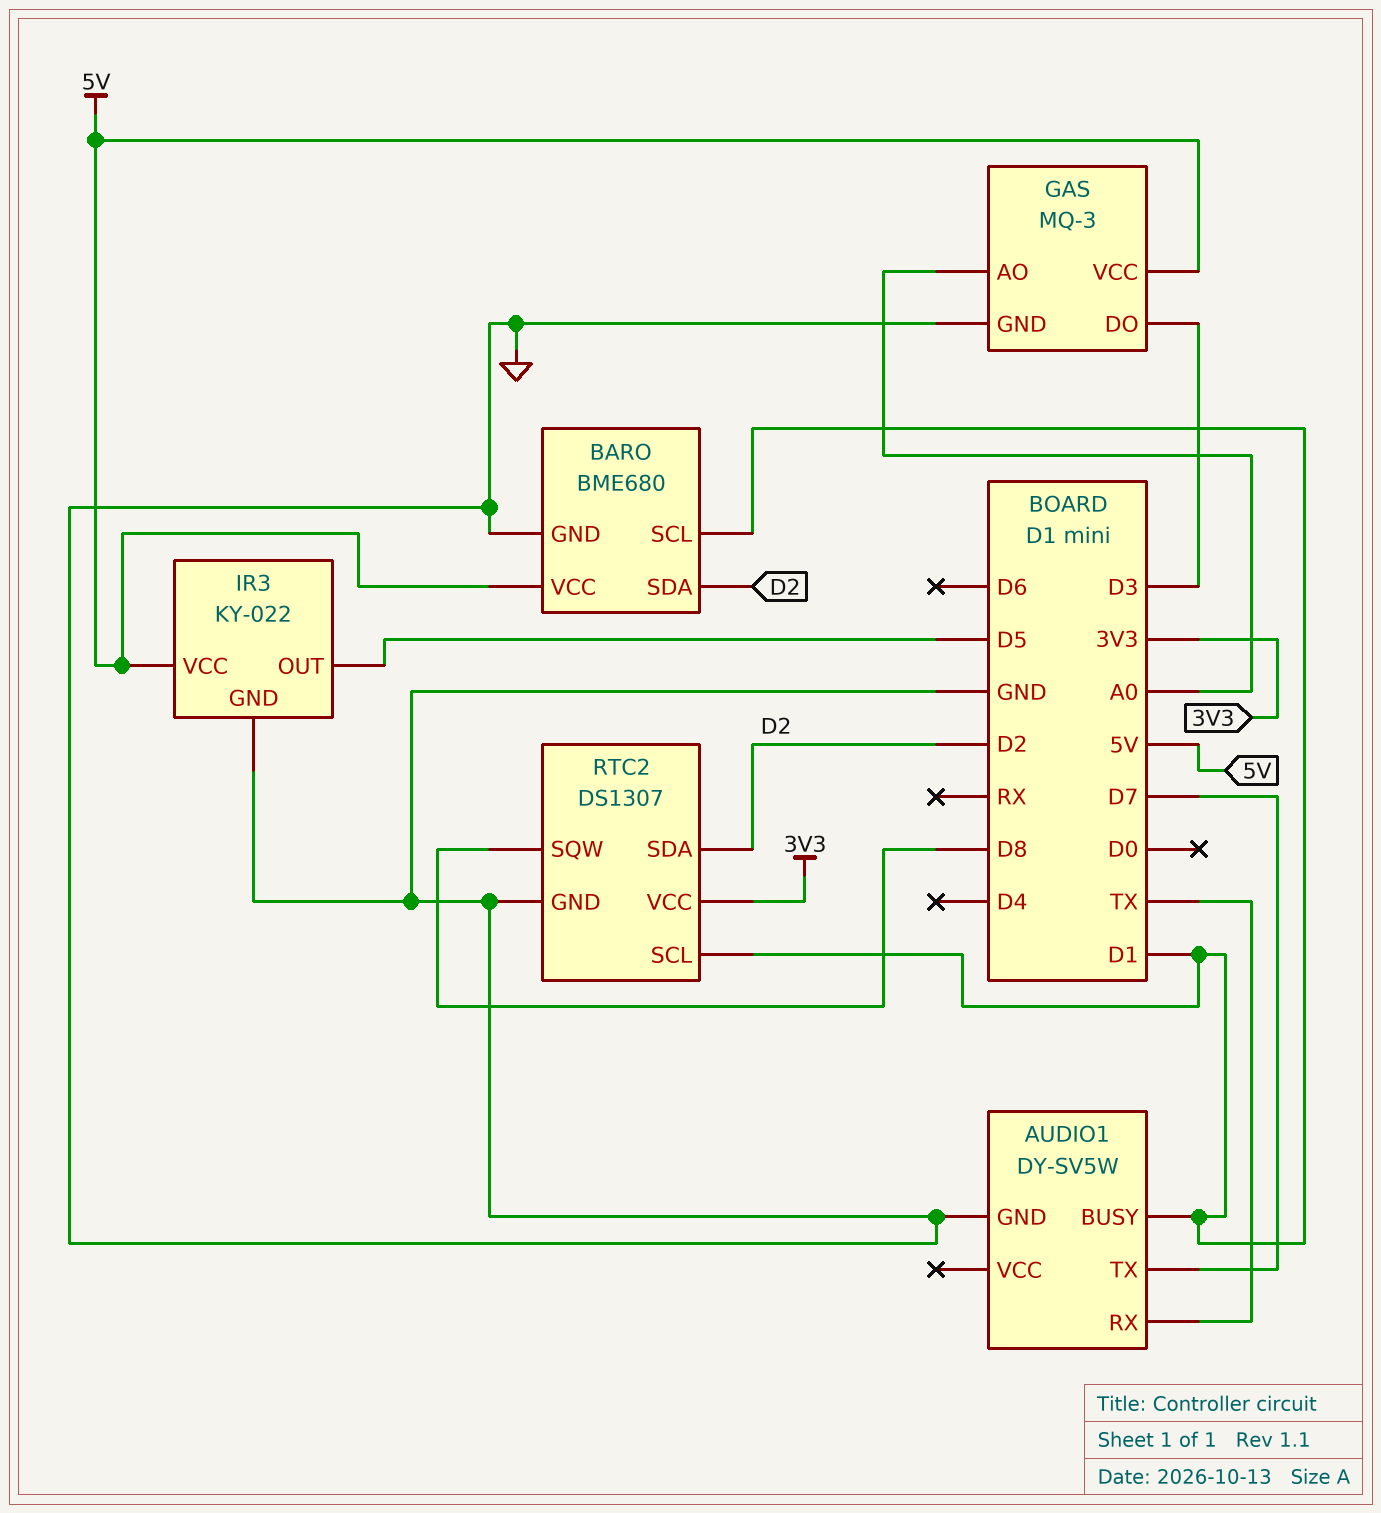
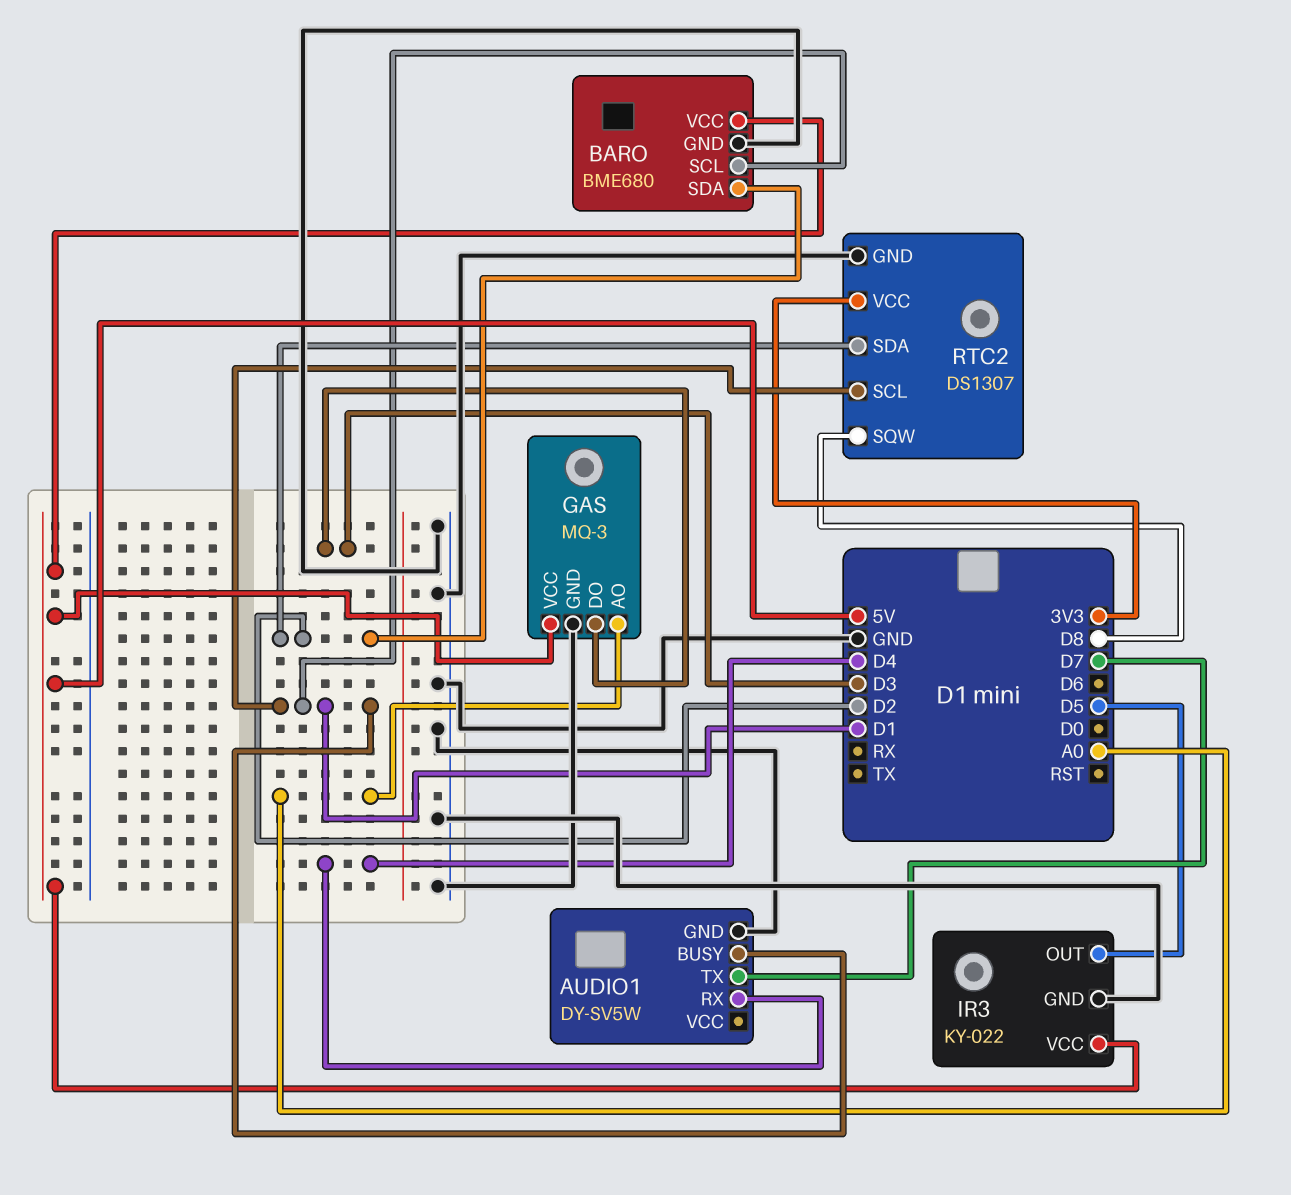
AUDIO1 pin RX: TX -> D4

